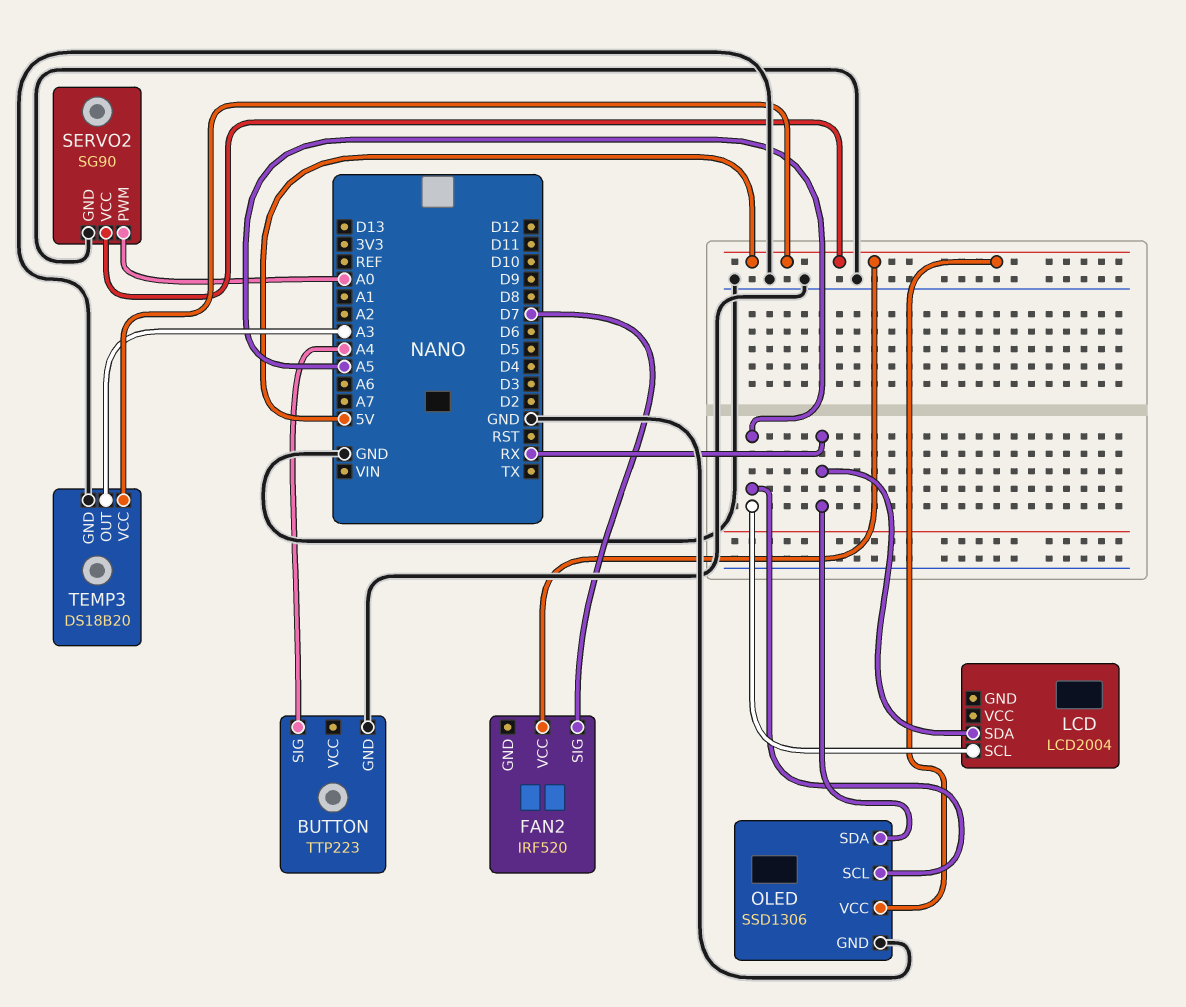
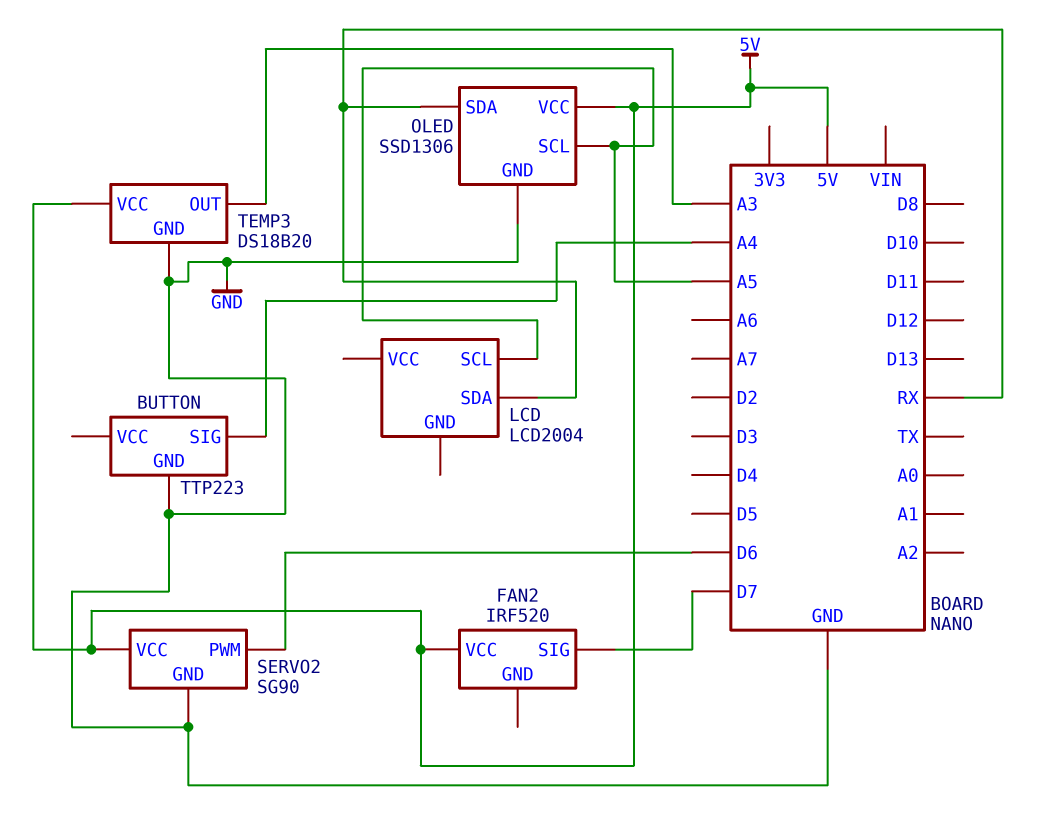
SERVO2 pin PWM: A0 -> D6

